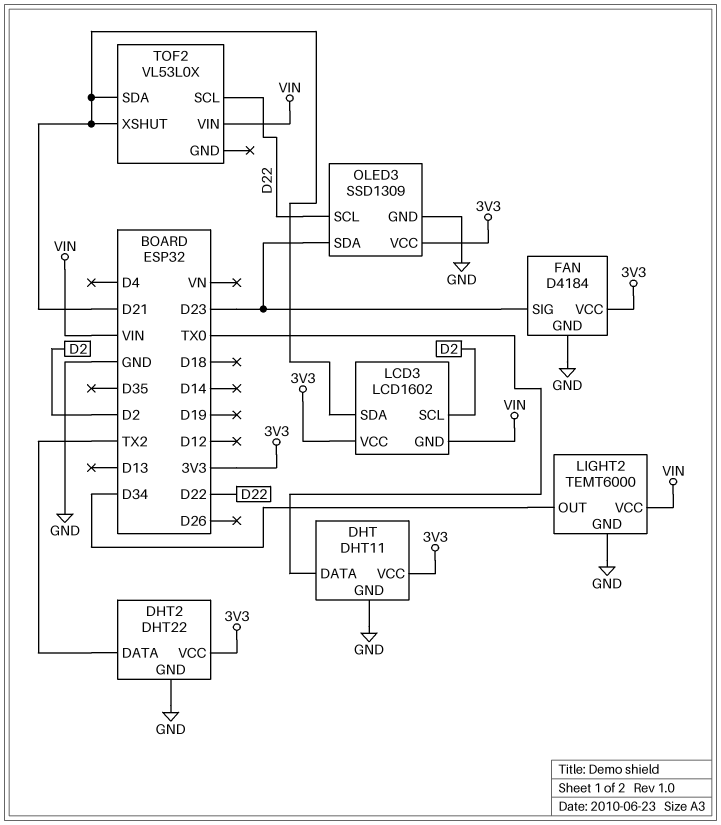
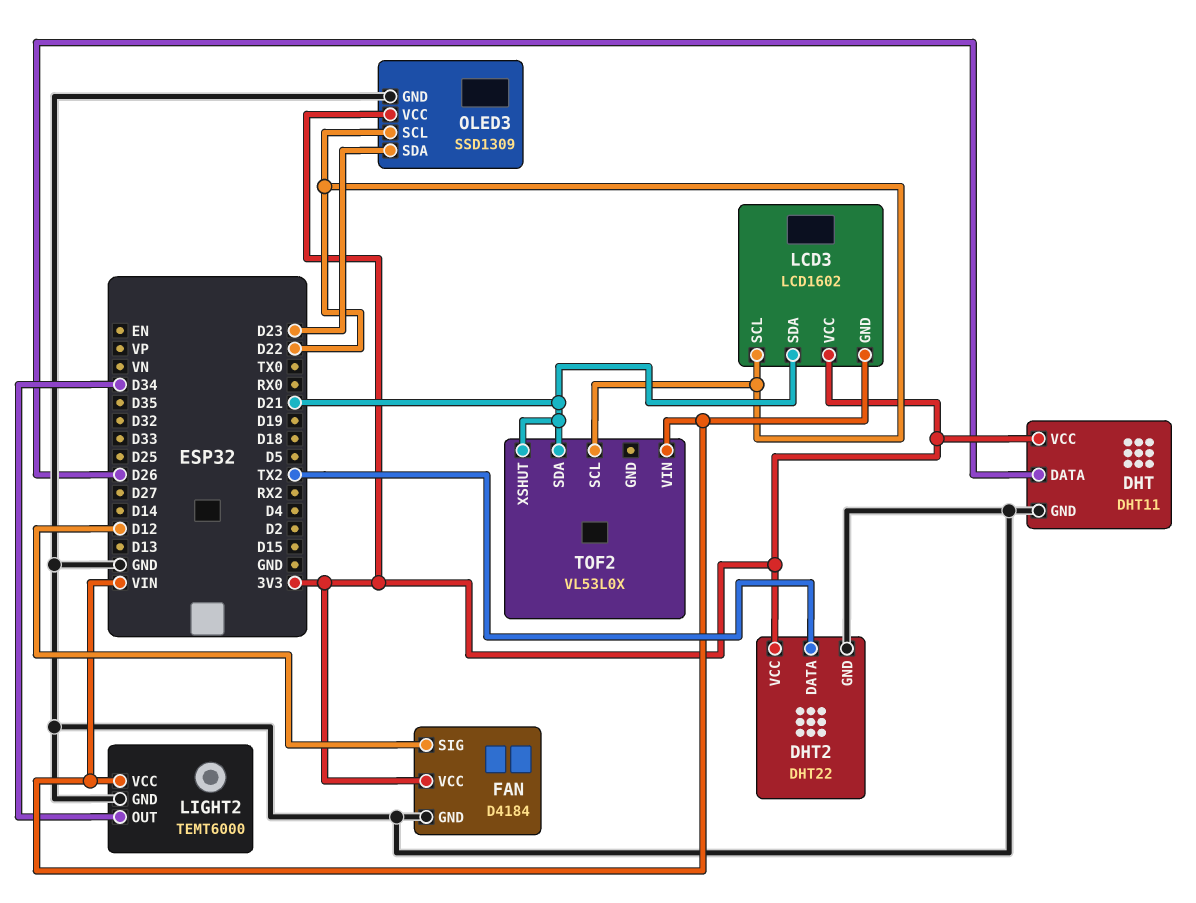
DHT pin DATA: TX0 -> D26
FAN pin SIG: D23 -> D12
LCD3 pin SCL: D2 -> D22

